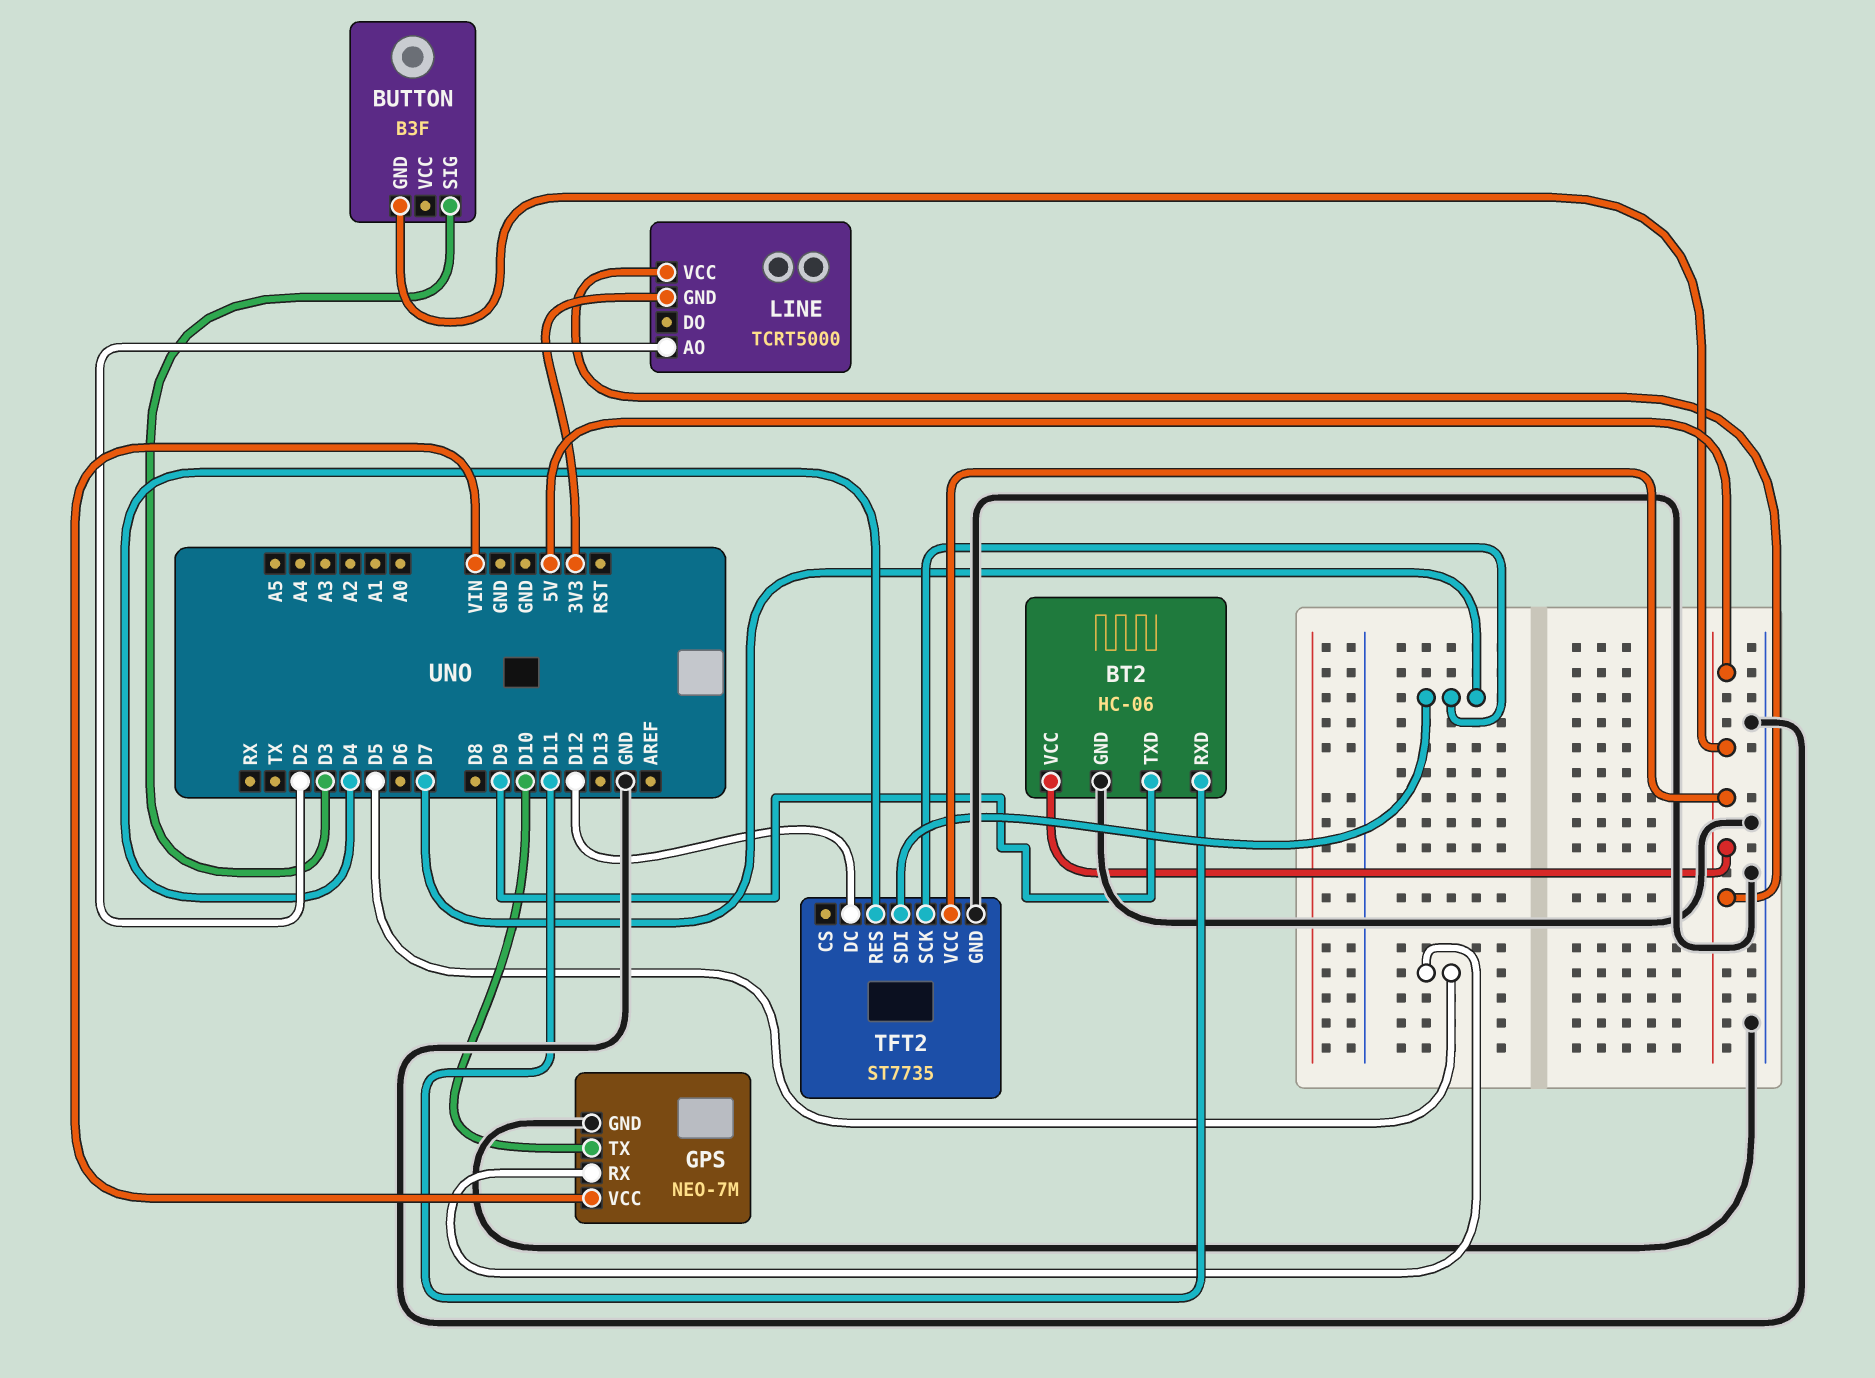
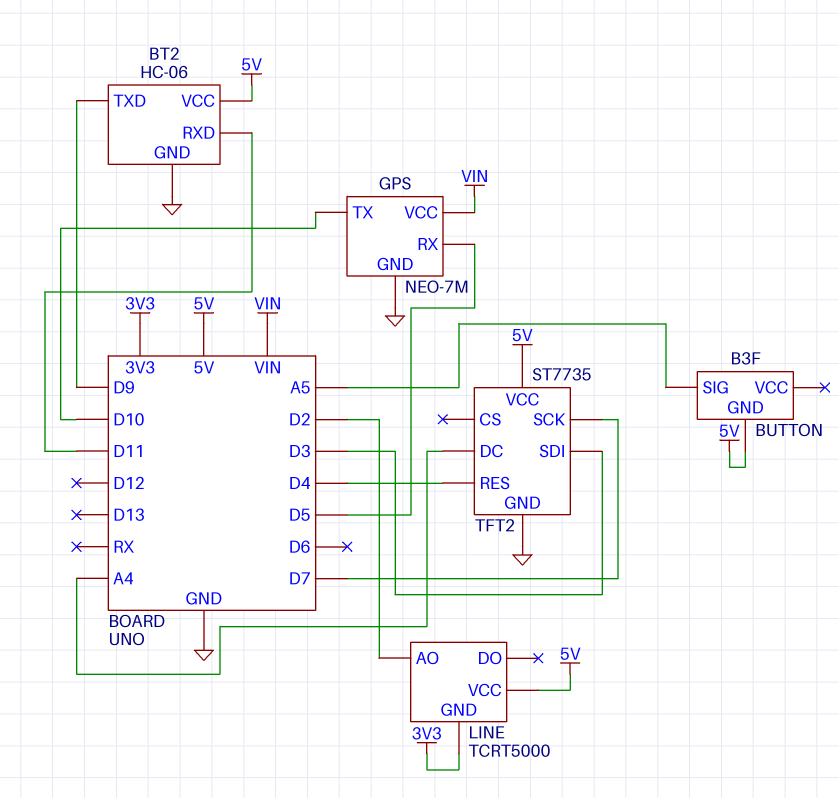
BUTTON pin SIG: D3 -> A5
TFT2 pin DC: D12 -> A4
TFT2 pin SDI: D7 -> D3

